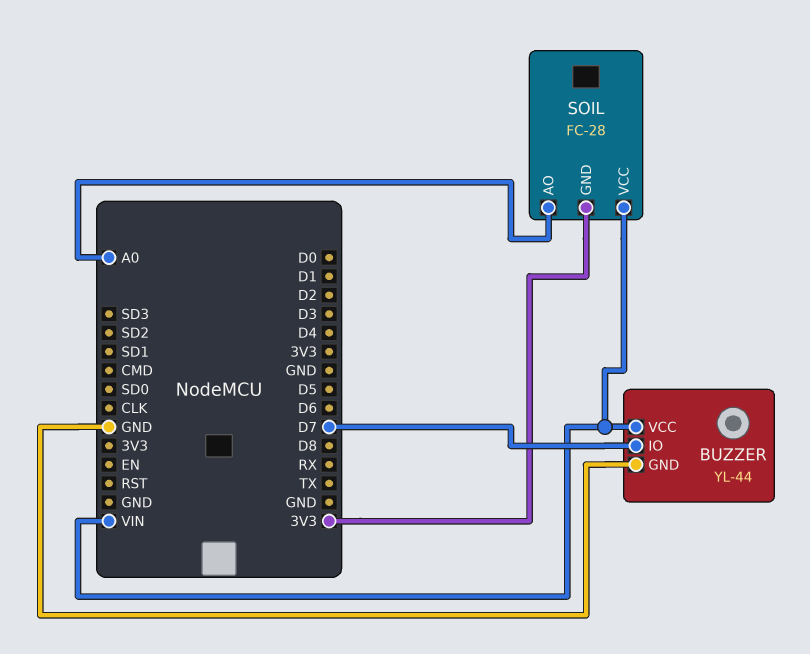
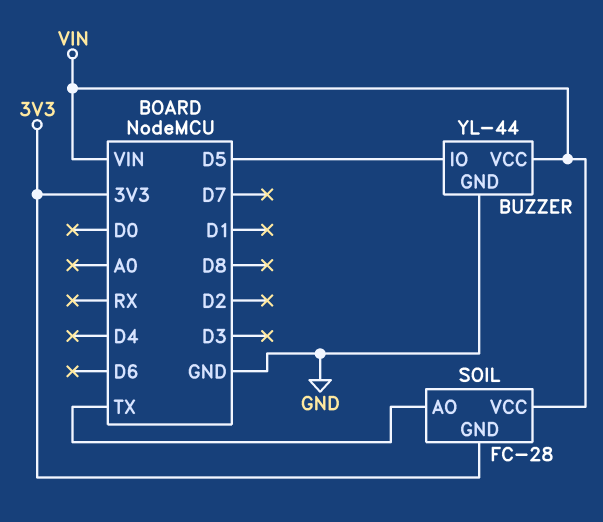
BUZZER pin IO: D7 -> D5
SOIL pin AO: A0 -> TX

